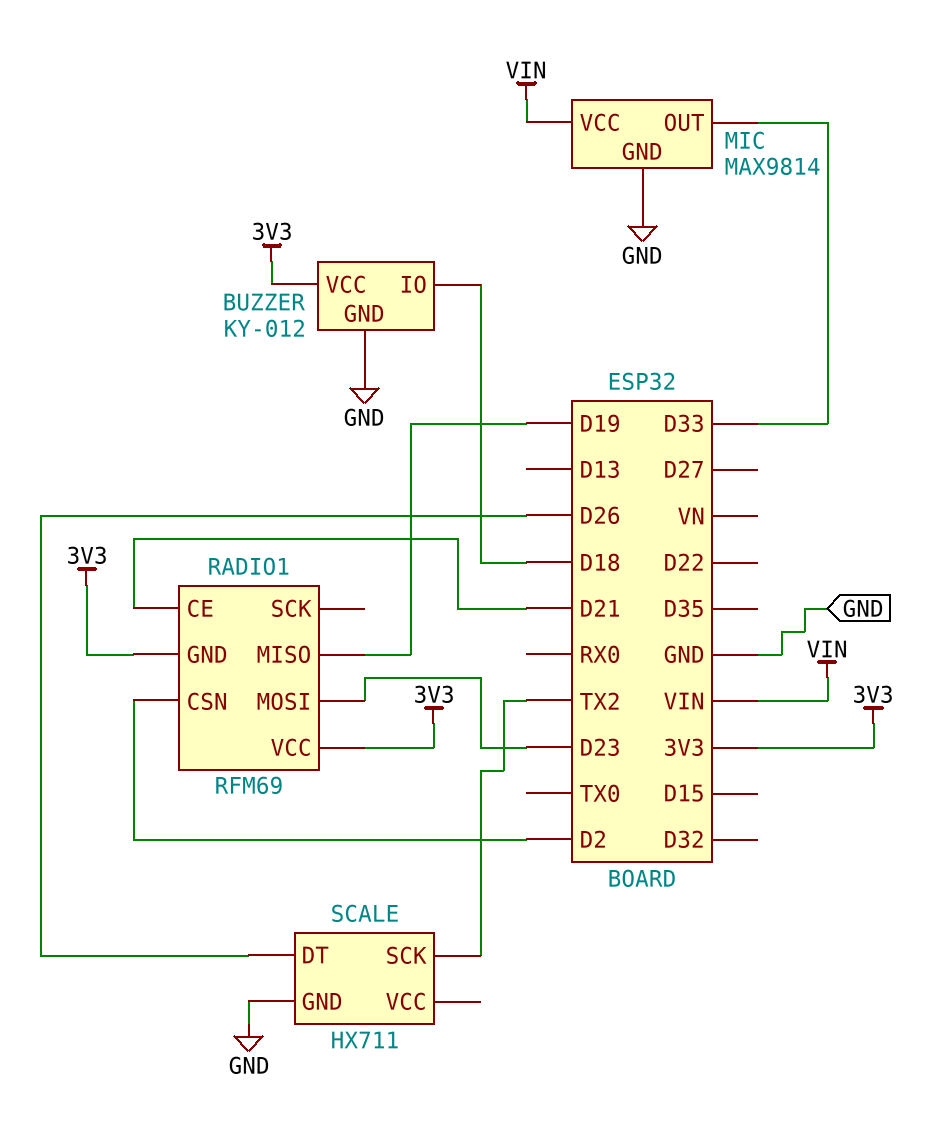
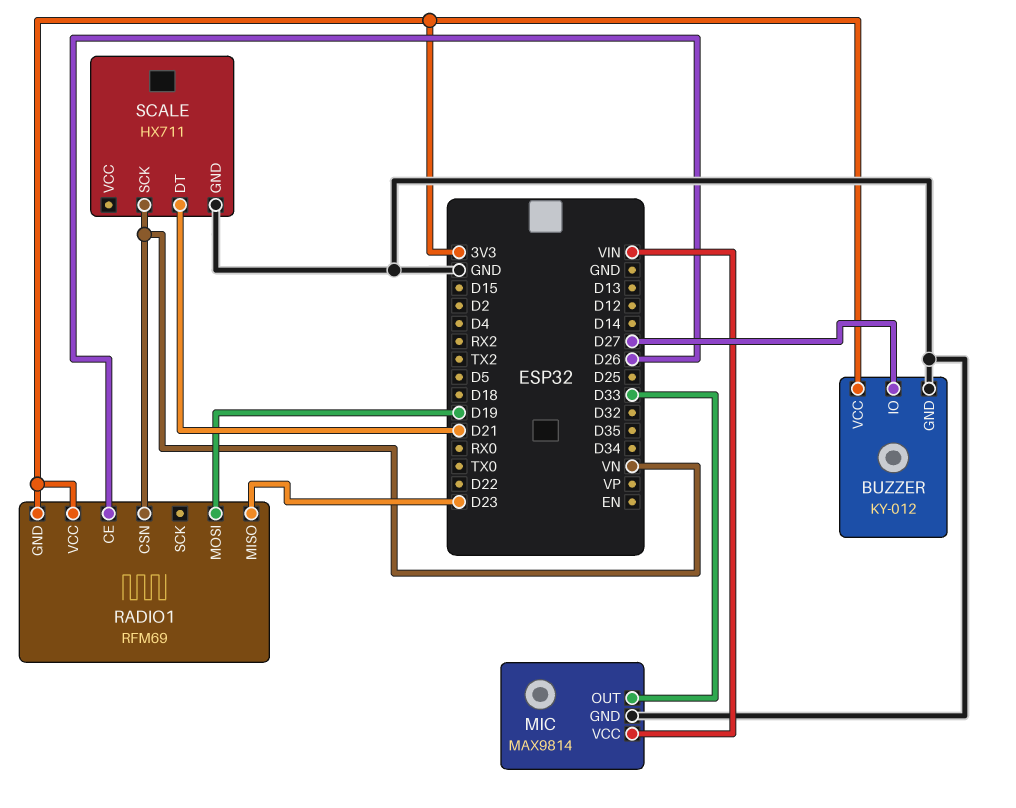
BUZZER pin IO: D18 -> D27
RADIO1 pin CE: D21 -> D26
RADIO1 pin CSN: D2 -> VN
RADIO1 pin MISO: D19 -> D23
RADIO1 pin MOSI: D23 -> D19
SCALE pin DT: D26 -> D21
SCALE pin SCK: TX2 -> VN

